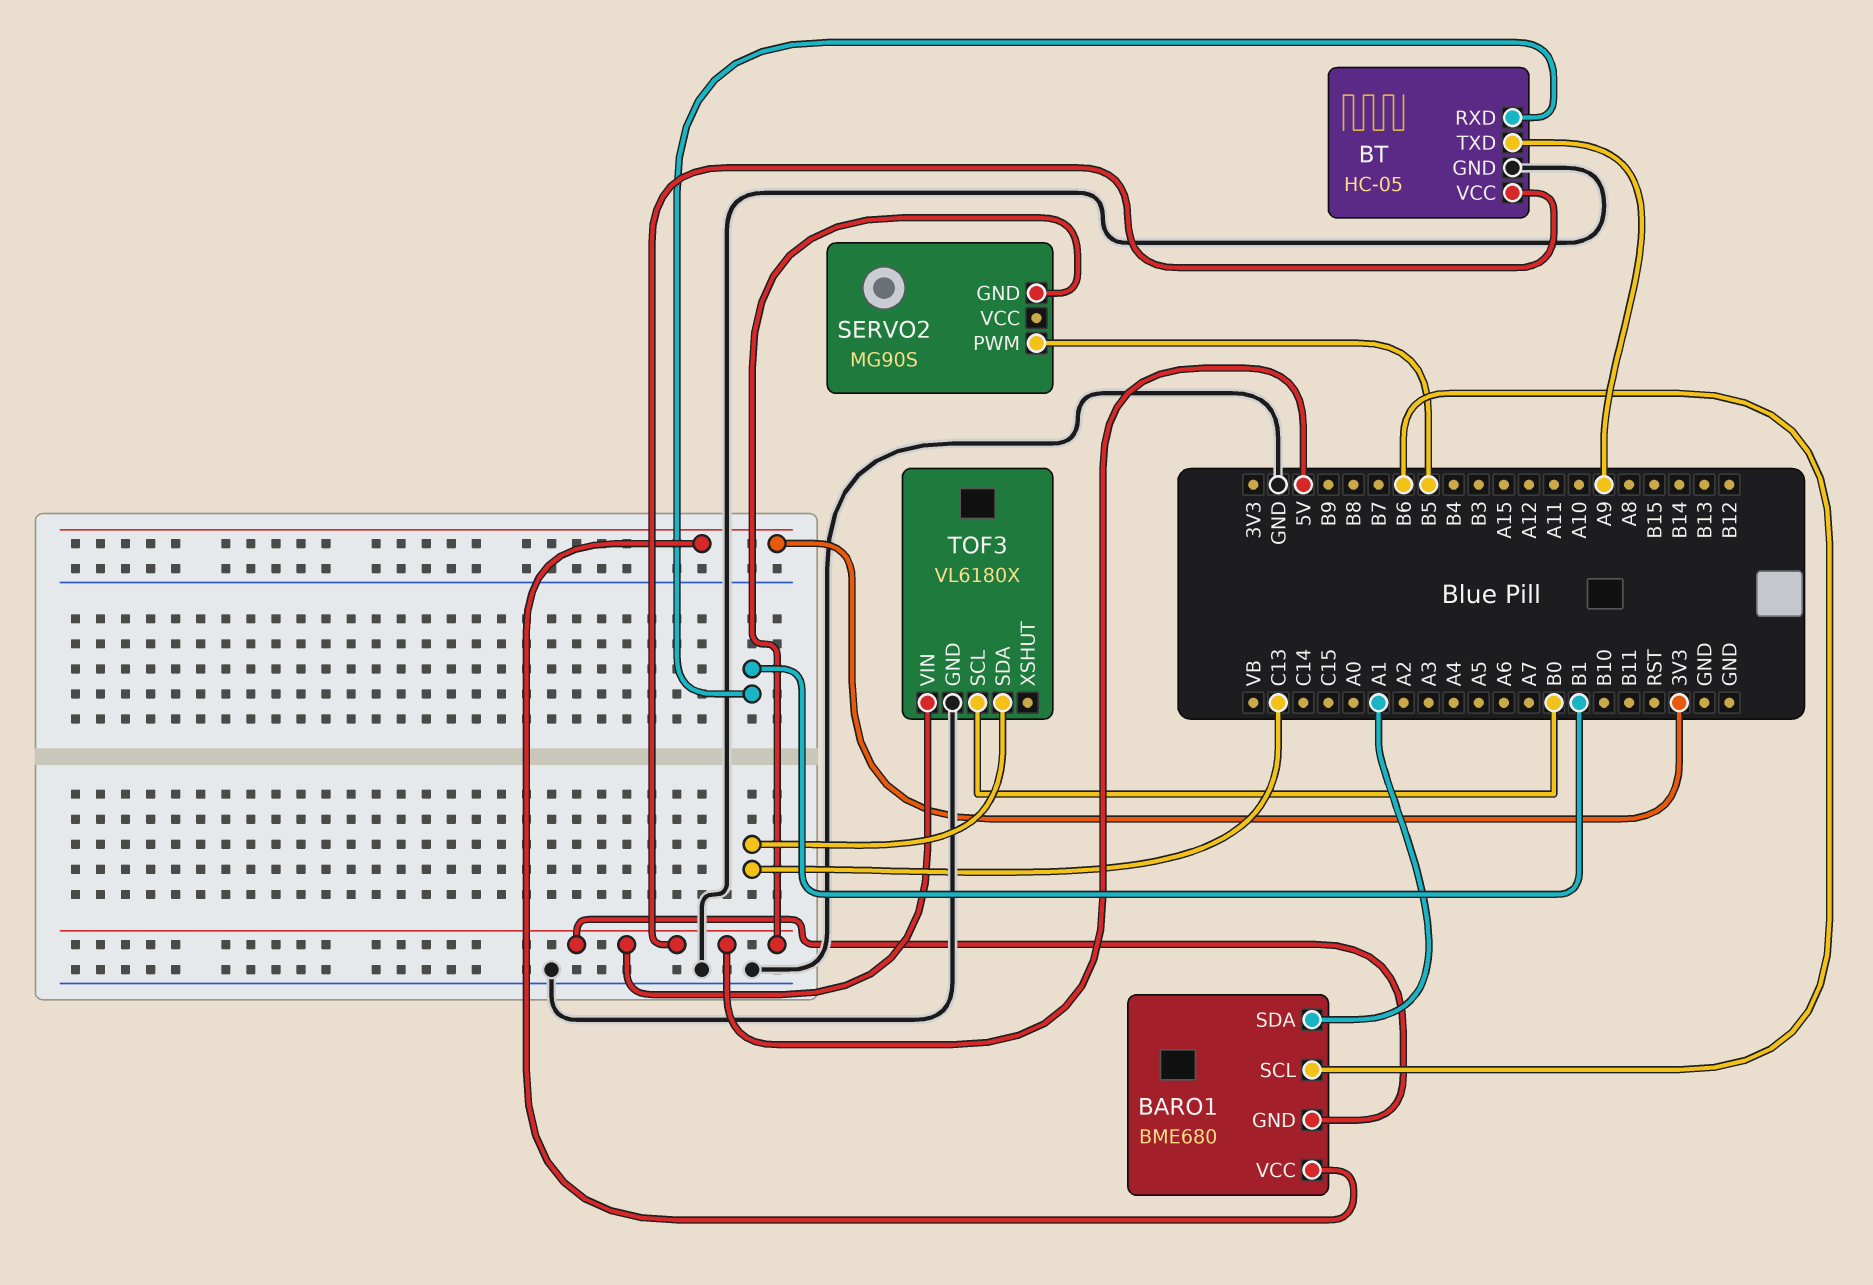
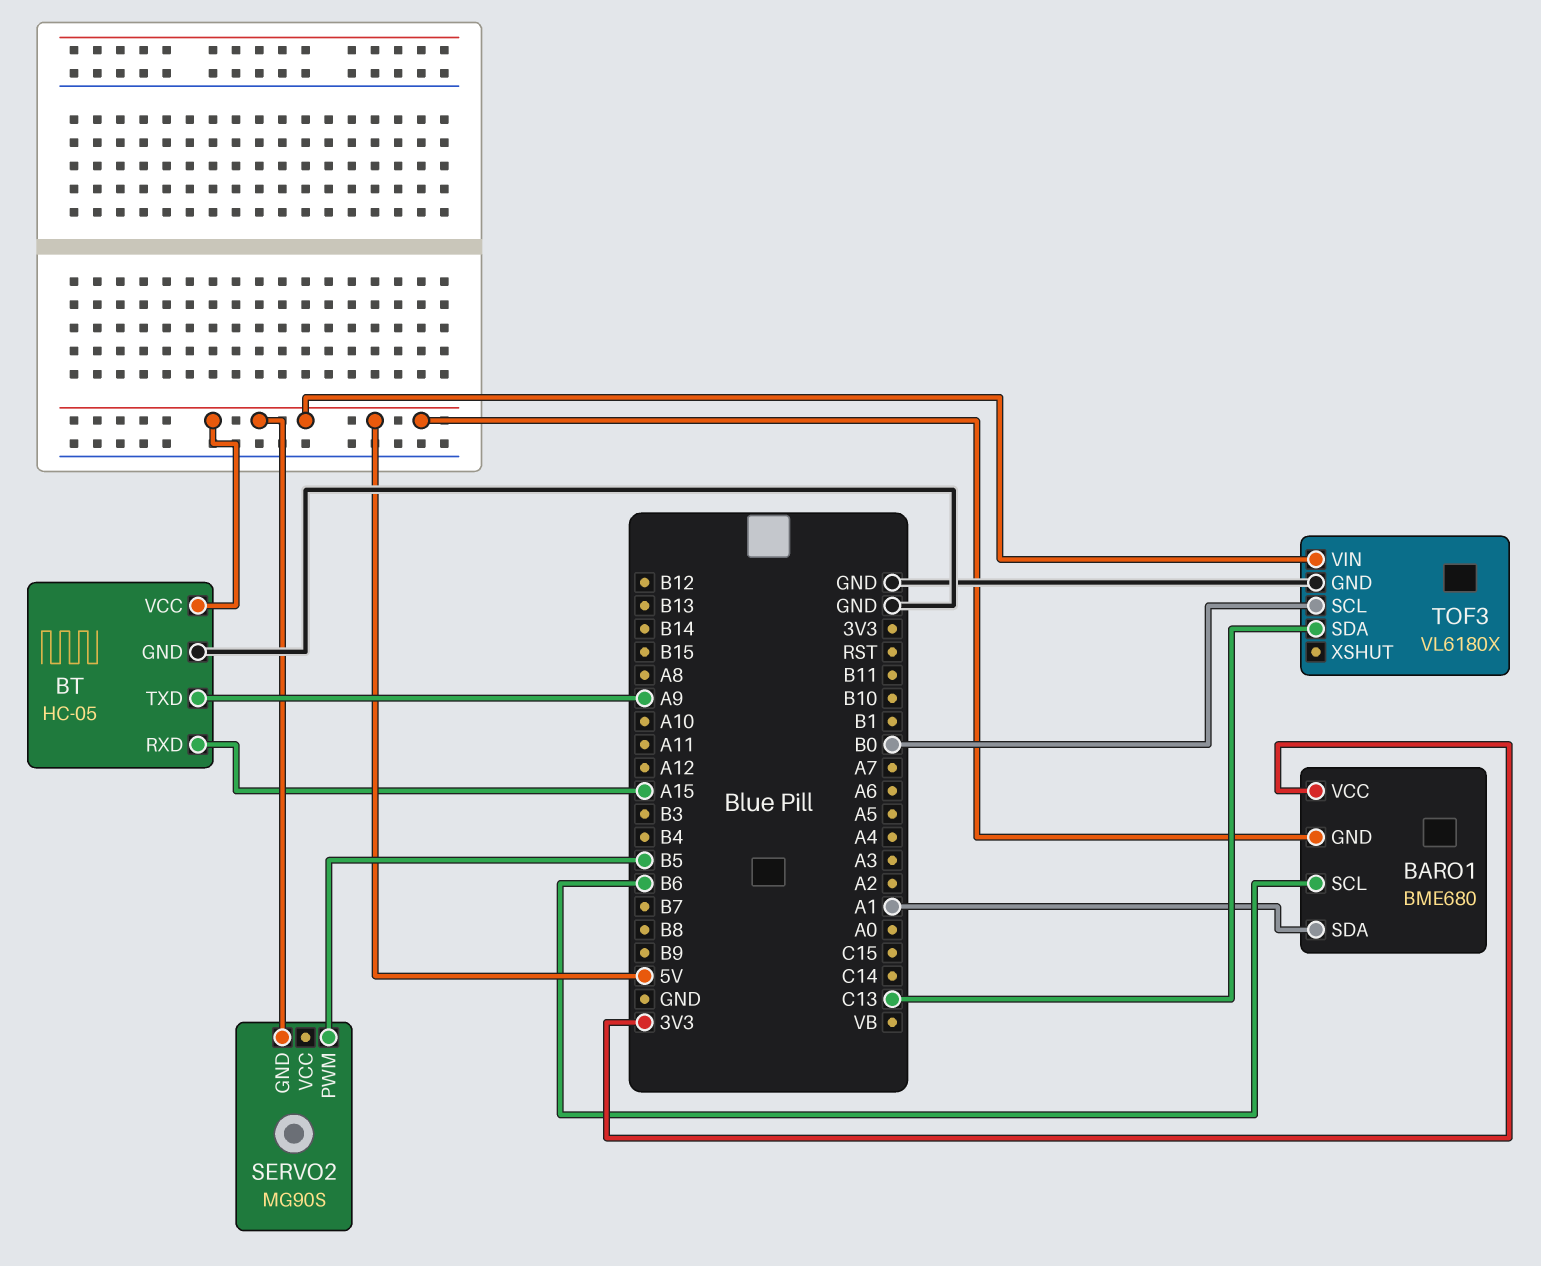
BT pin RXD: B1 -> A15

